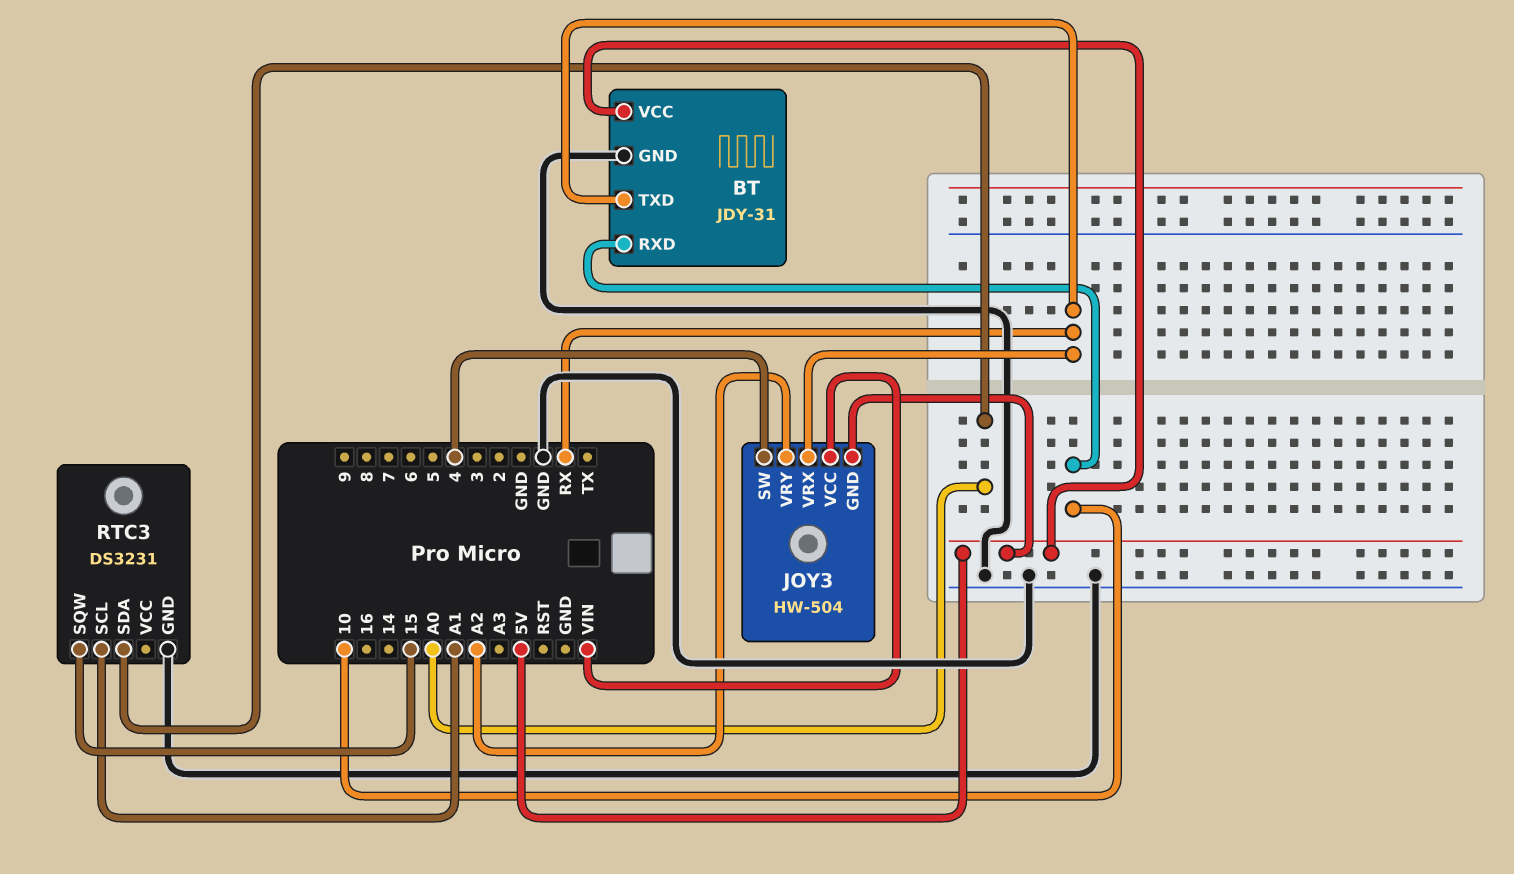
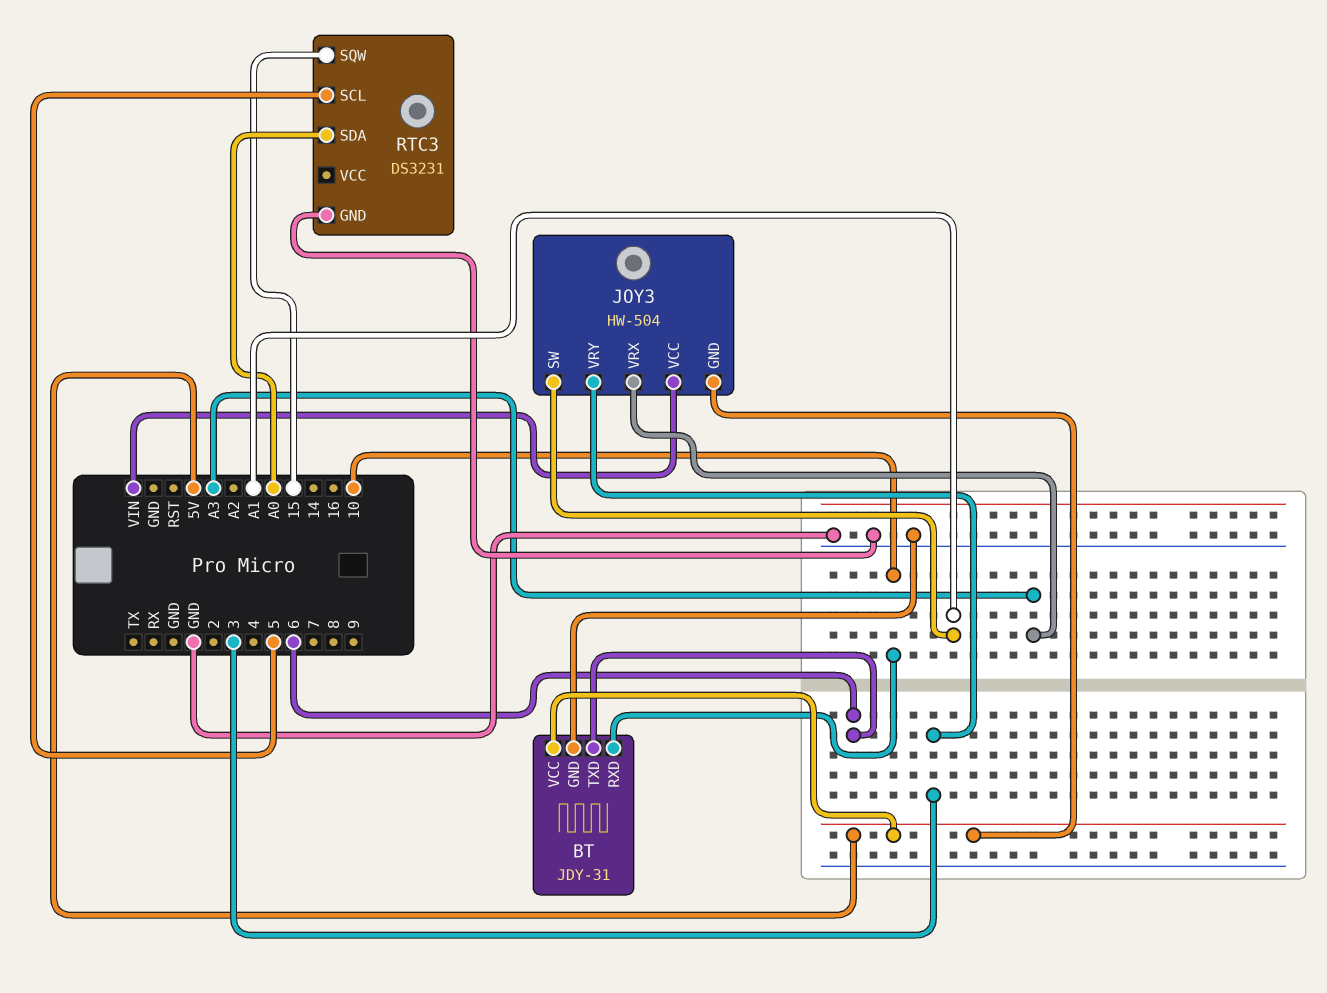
BT pin TXD: RX -> 6
JOY3 pin SW: 4 -> A1
JOY3 pin VRX: RX -> A3
JOY3 pin VRY: A2 -> 3
RTC3 pin SCL: A1 -> 5

